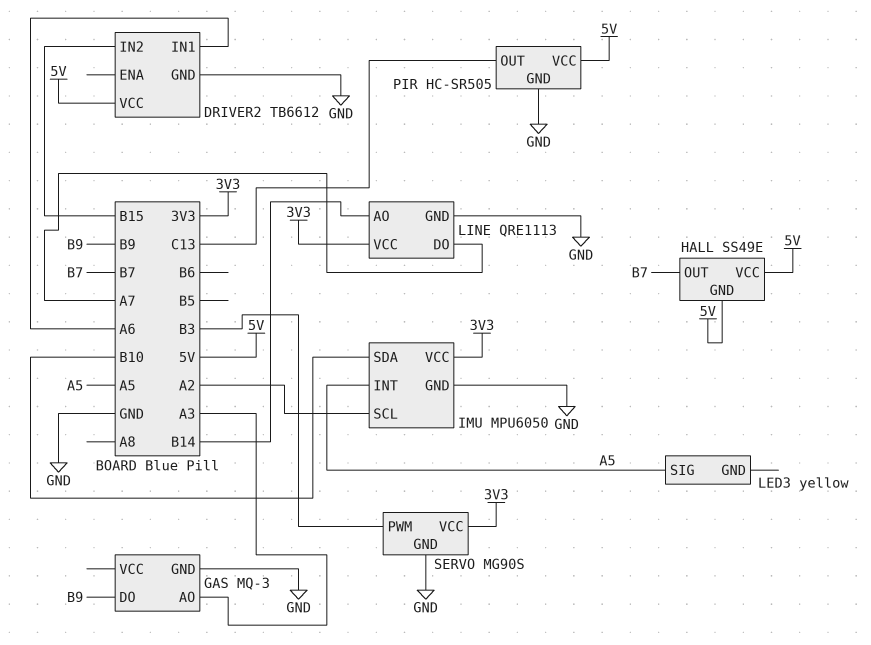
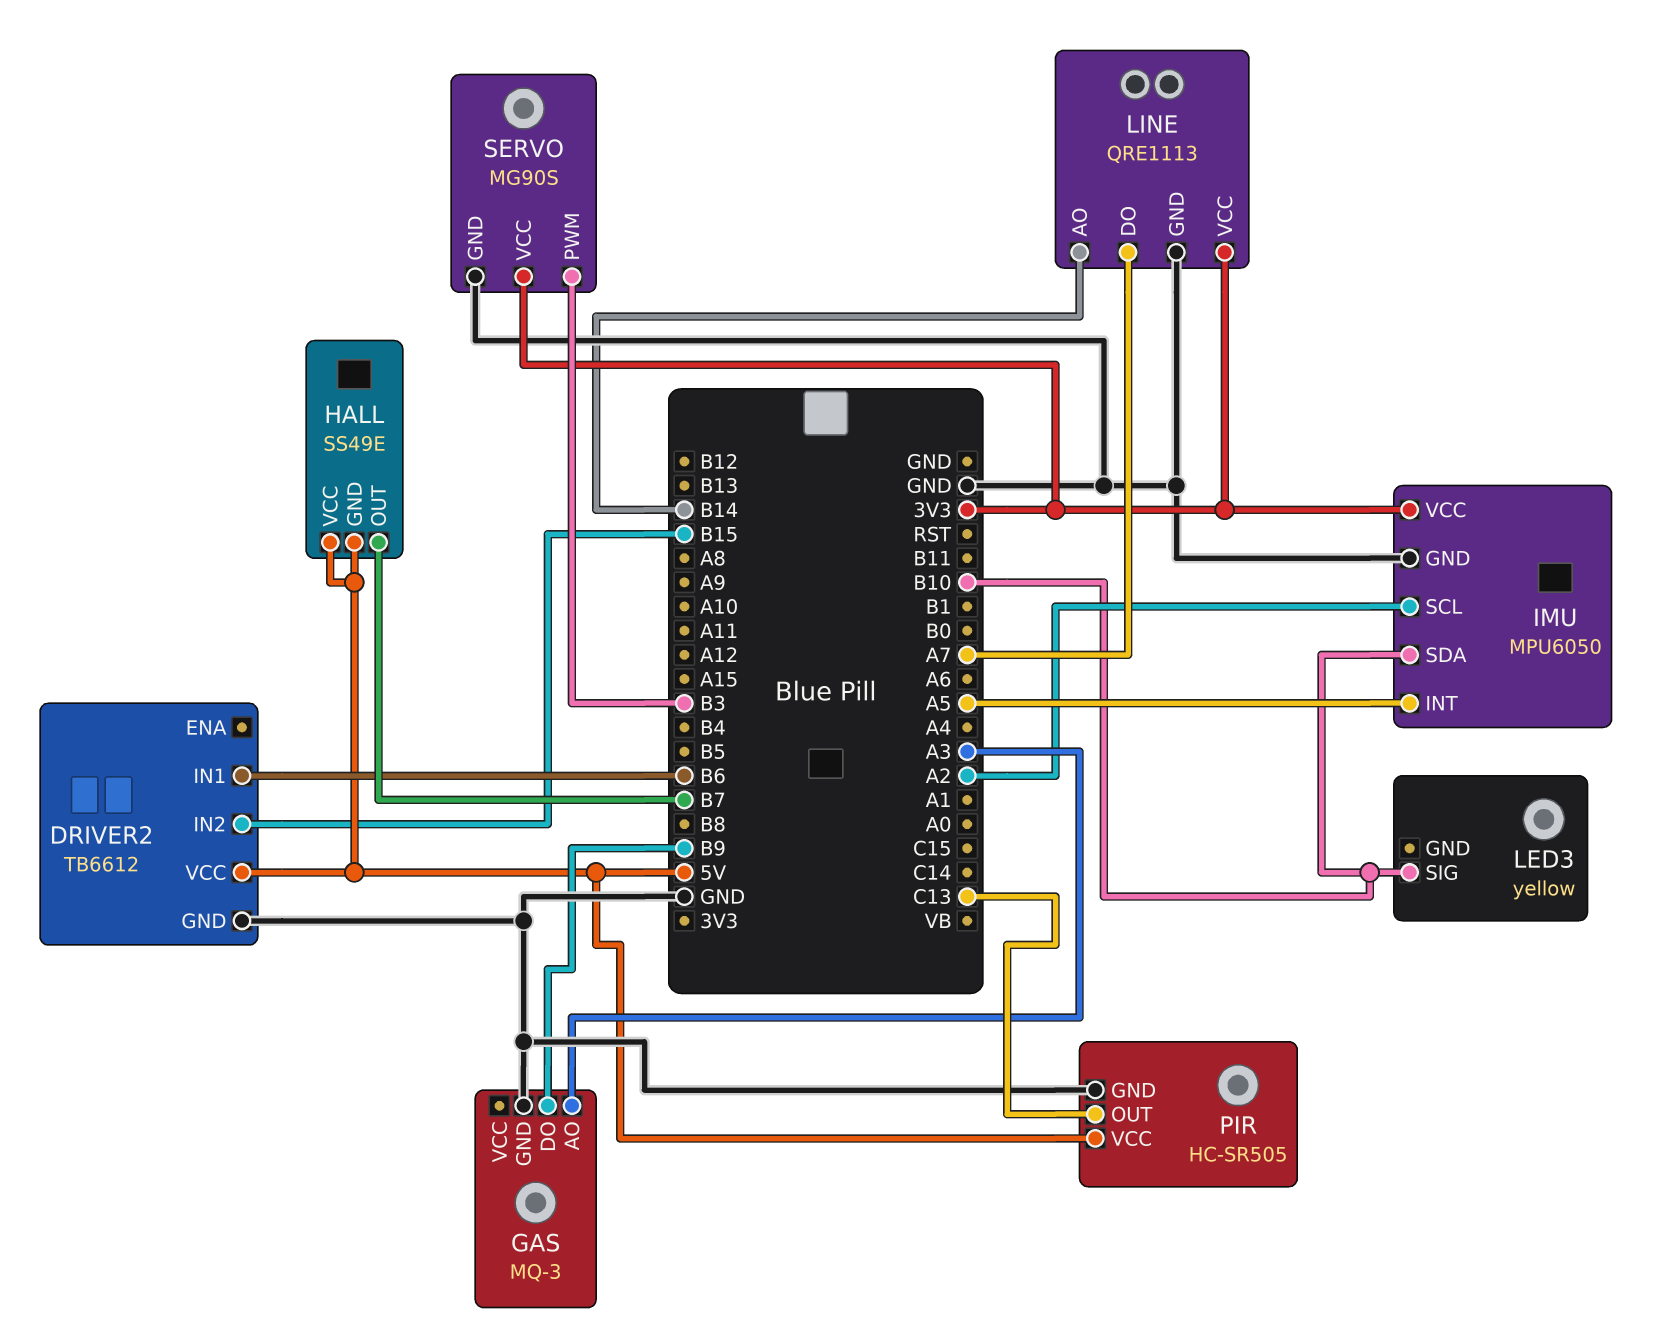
DRIVER2 pin IN1: A6 -> B6
LED3 pin SIG: A5 -> B10

